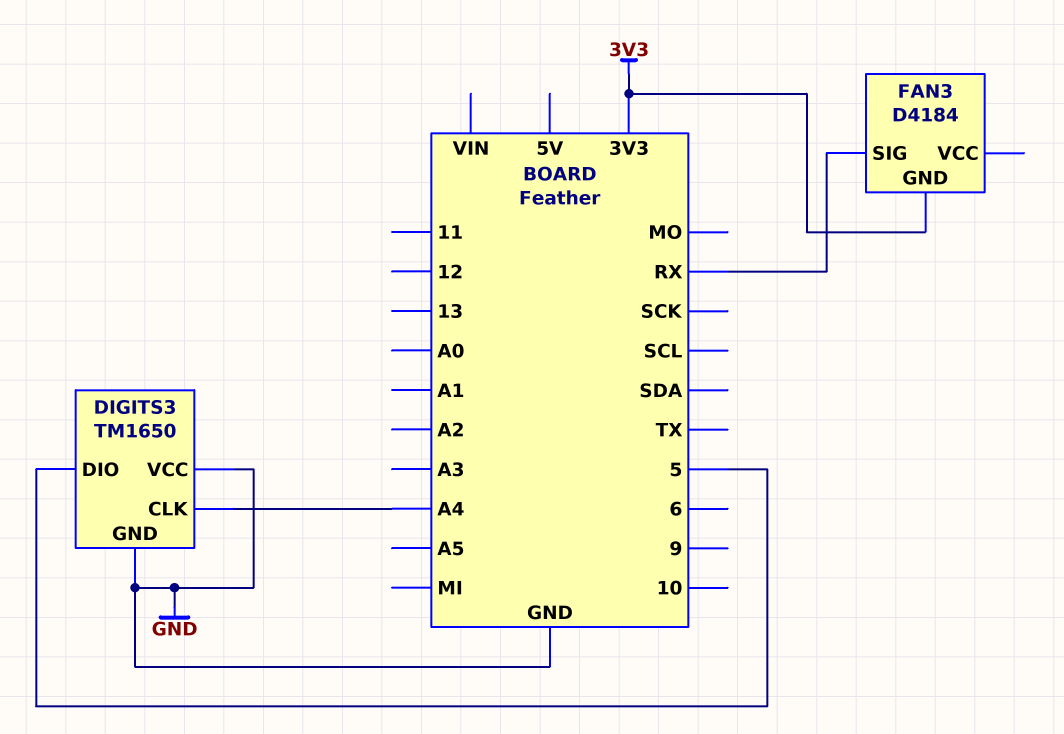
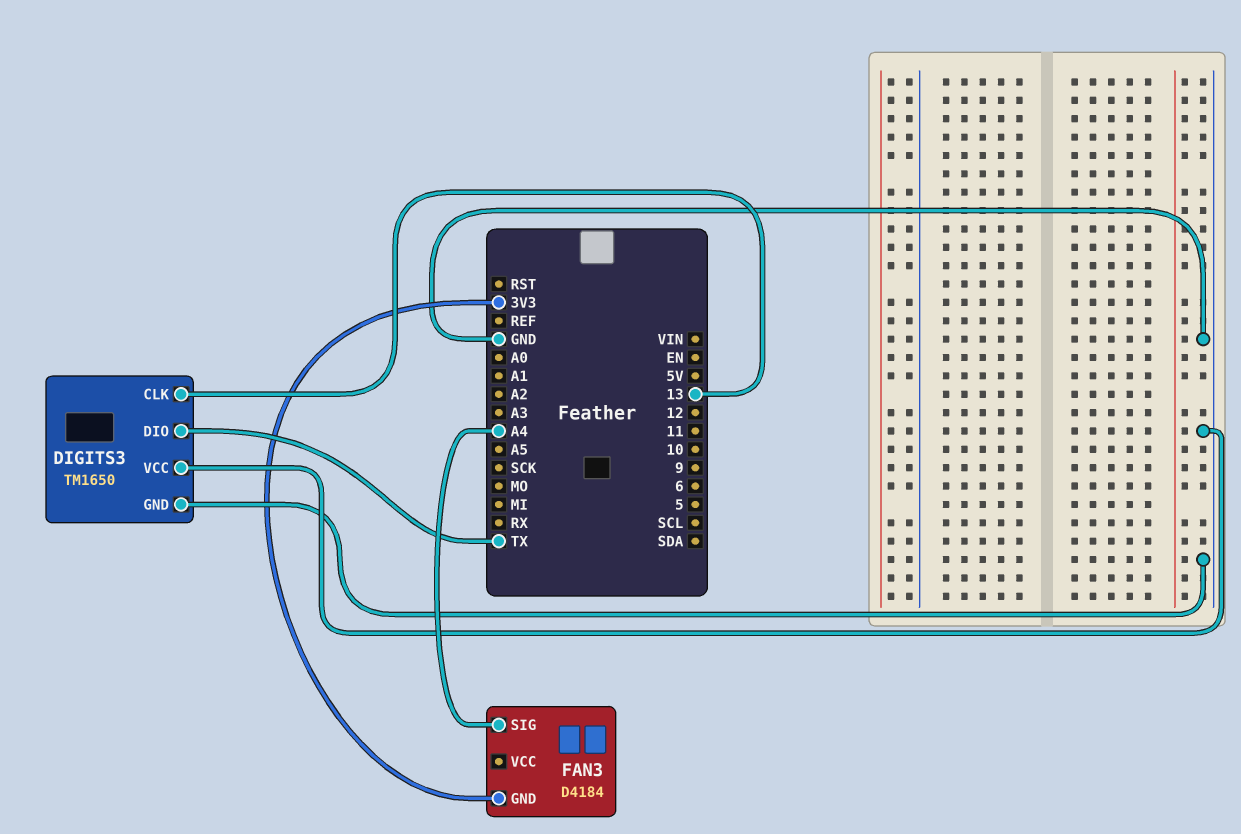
DIGITS3 pin CLK: A4 -> 13
DIGITS3 pin DIO: 5 -> TX
FAN3 pin SIG: RX -> A4

